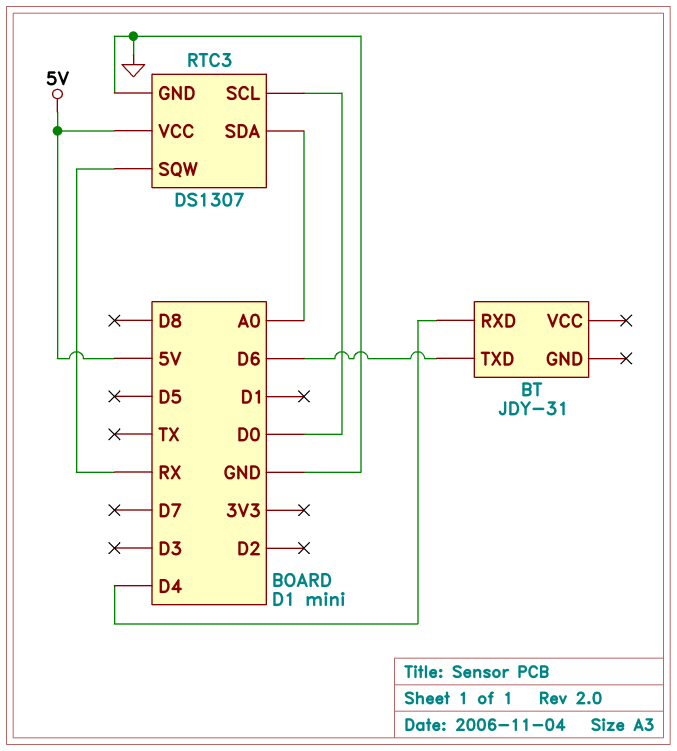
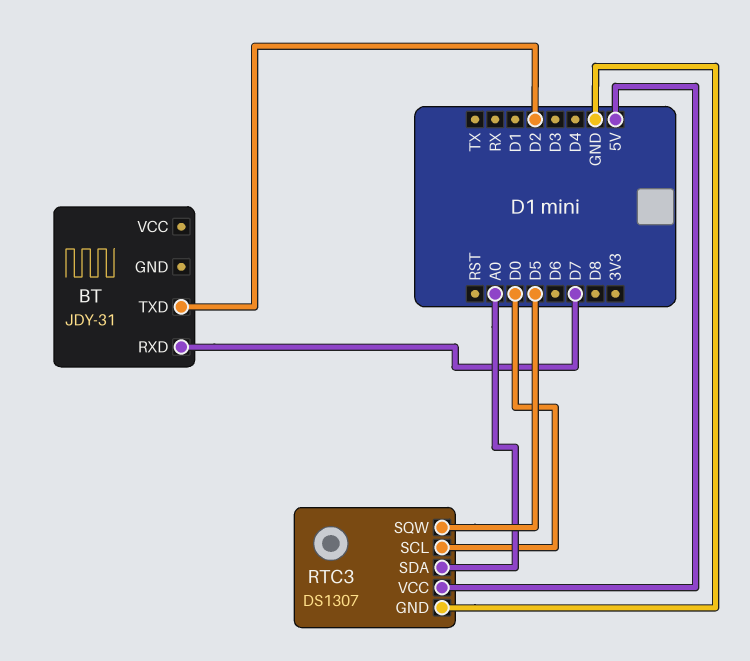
BT pin RXD: D4 -> D7
BT pin TXD: D6 -> D2
RTC3 pin SQW: RX -> D5

